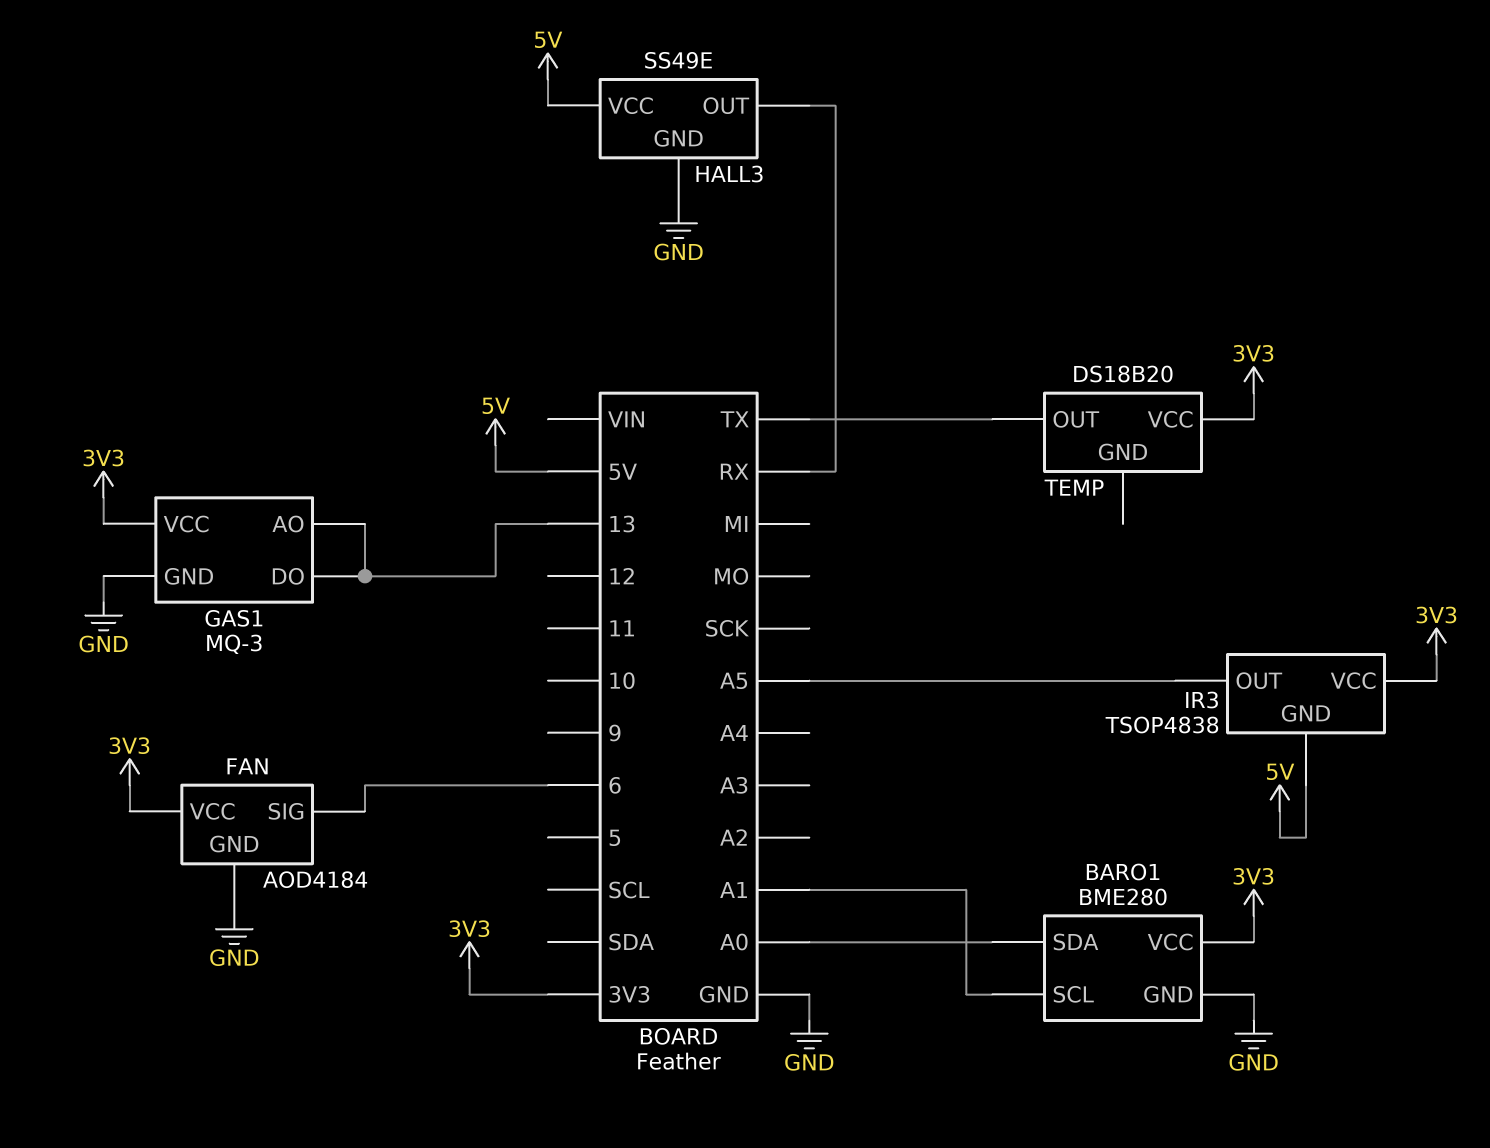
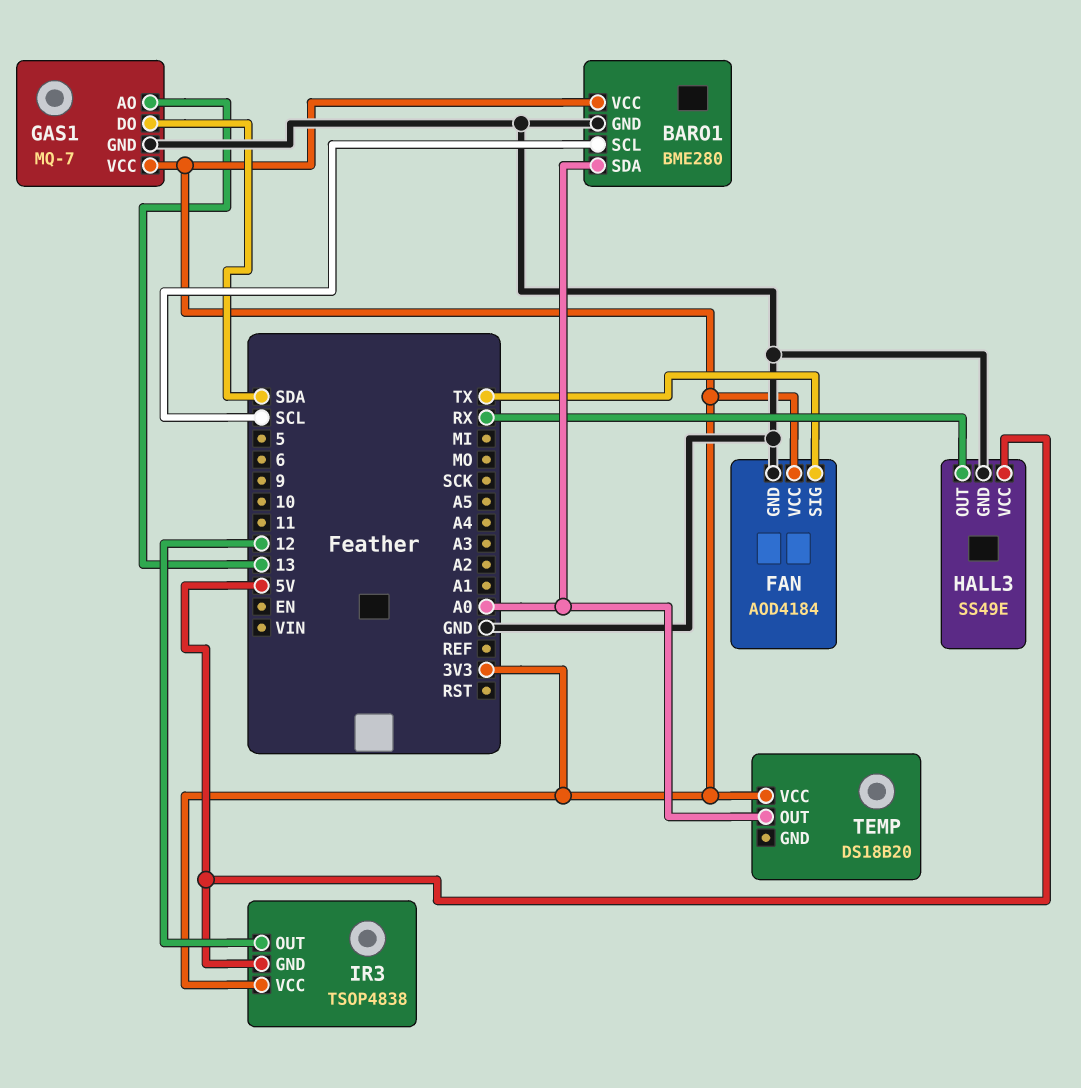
BARO1 pin SCL: A1 -> SCL
FAN pin SIG: 6 -> TX
GAS1: MQ-3 -> MQ-7
GAS1 pin DO: 13 -> SDA
IR3 pin OUT: A5 -> 12
TEMP pin OUT: TX -> A0

